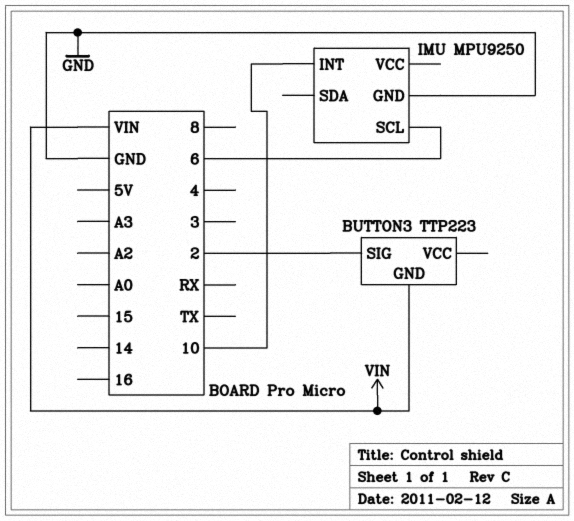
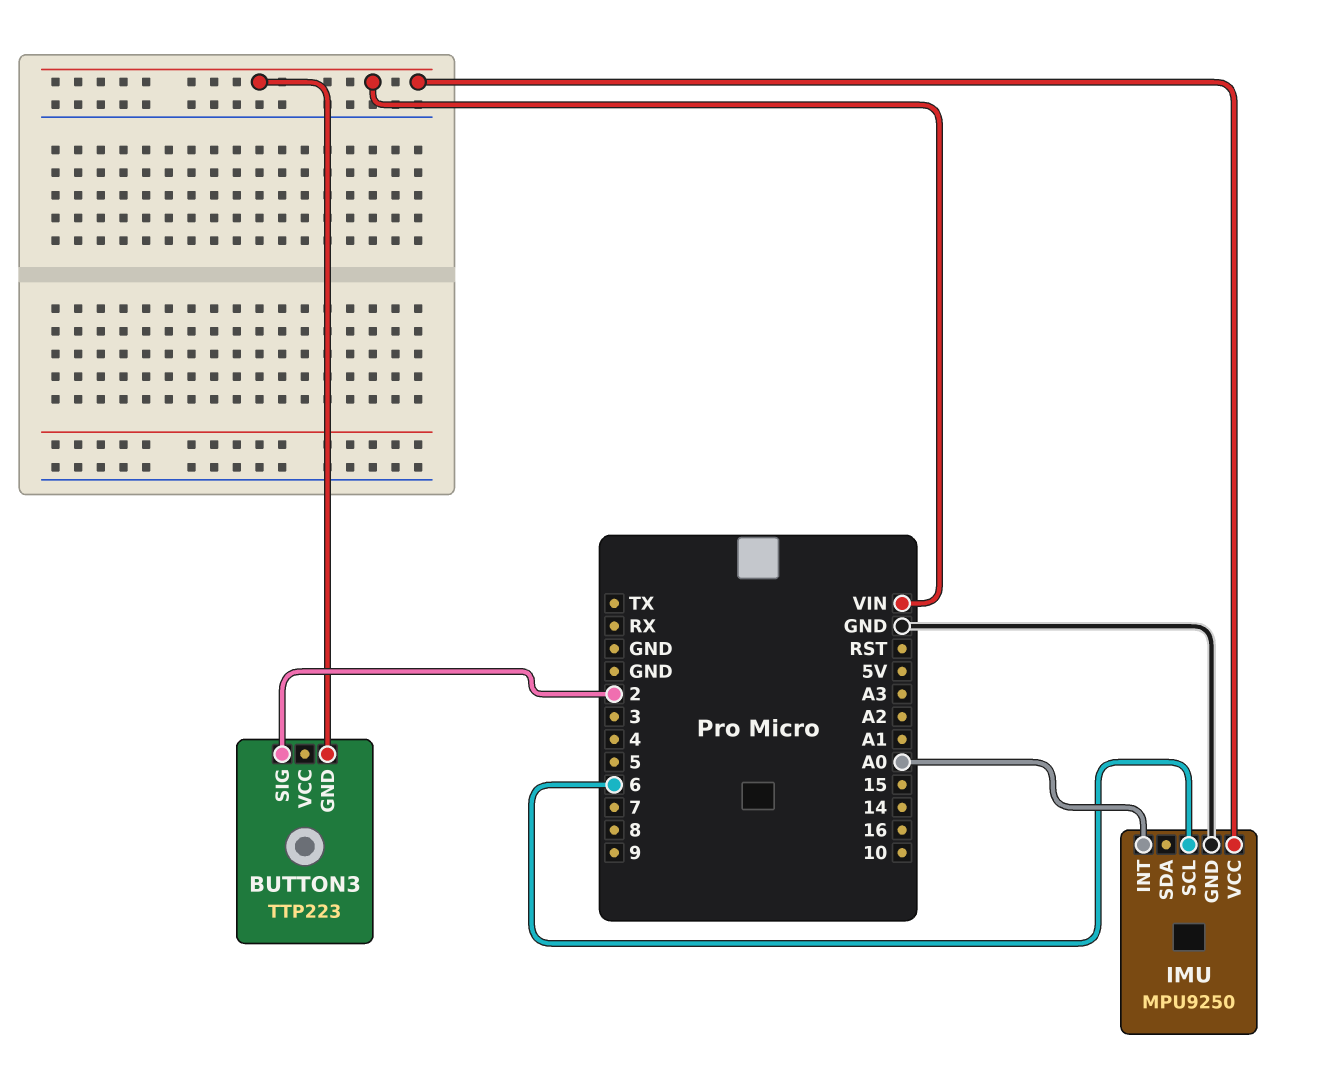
IMU pin INT: 10 -> A0
IMU pin VCC: none -> VIN

